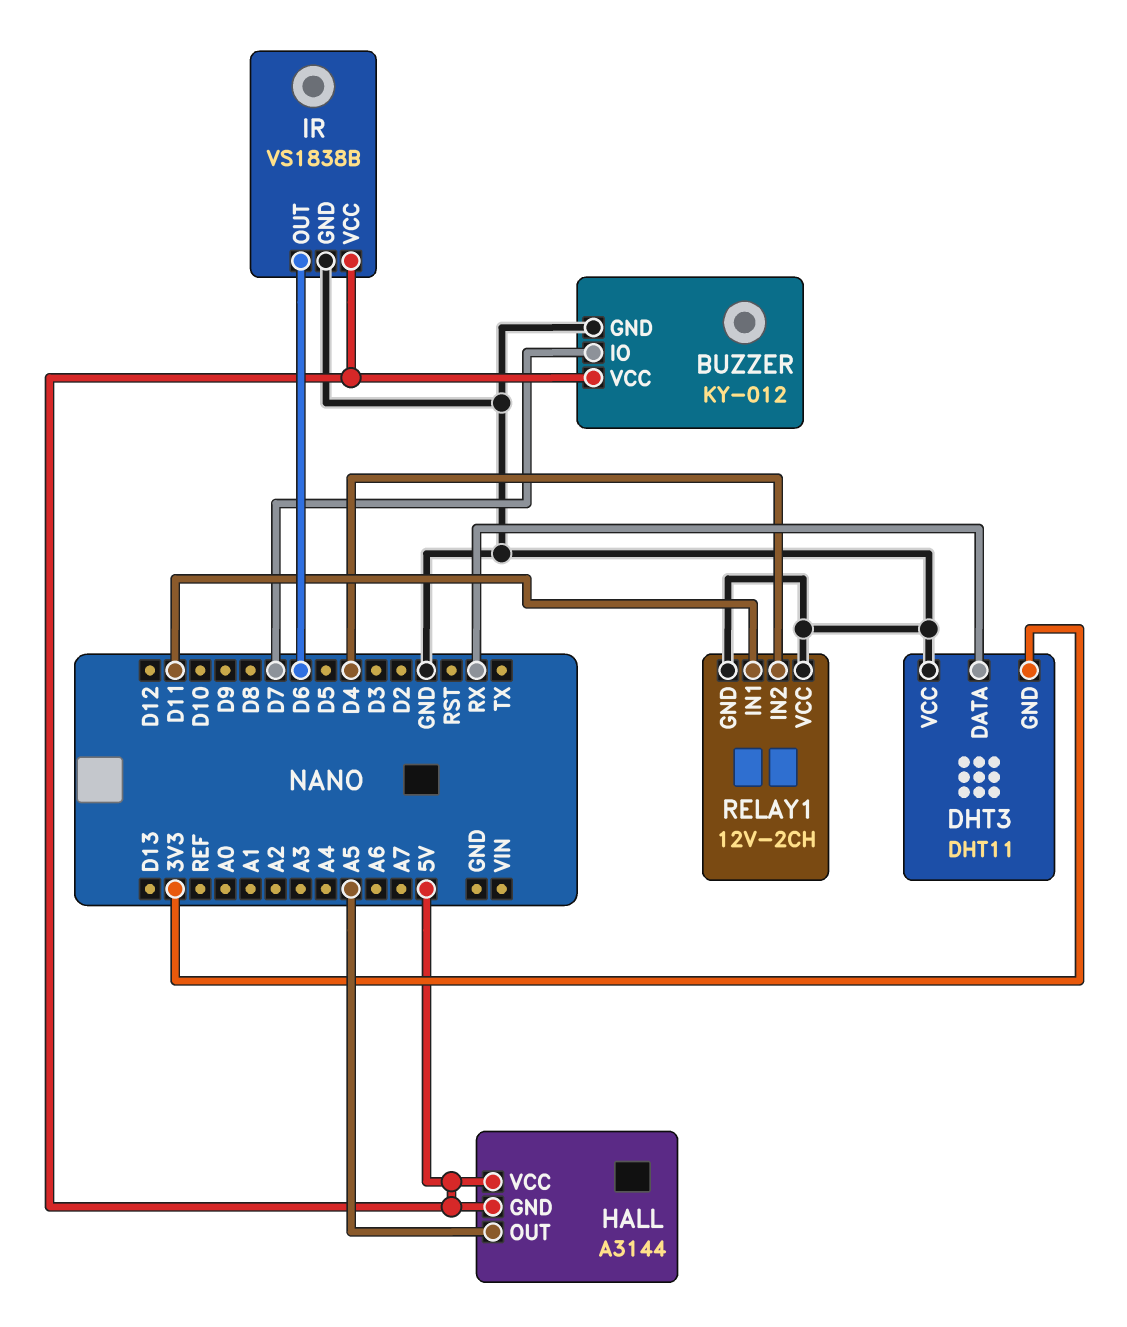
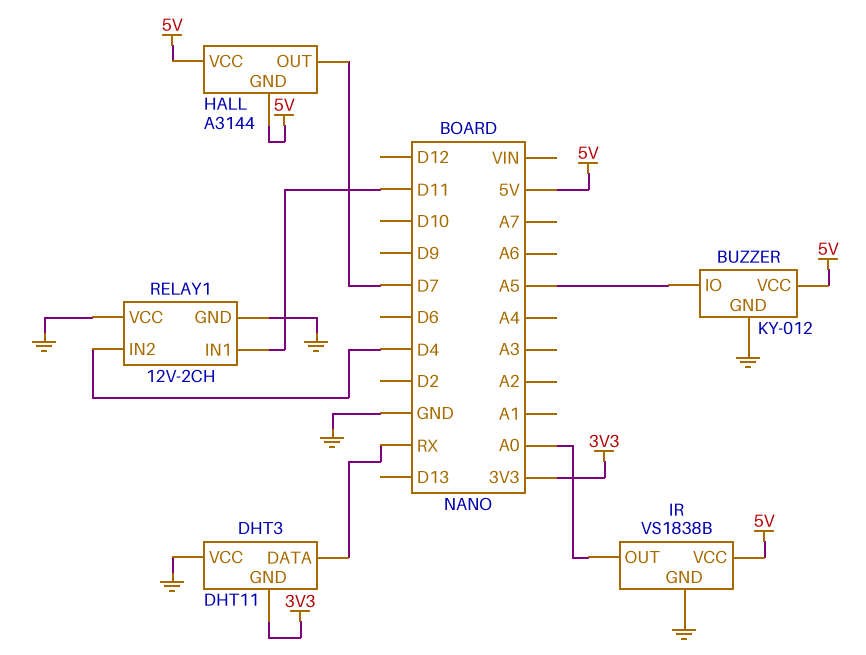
BUZZER pin IO: D7 -> A5
HALL pin OUT: A5 -> D7
IR pin OUT: D6 -> A0

